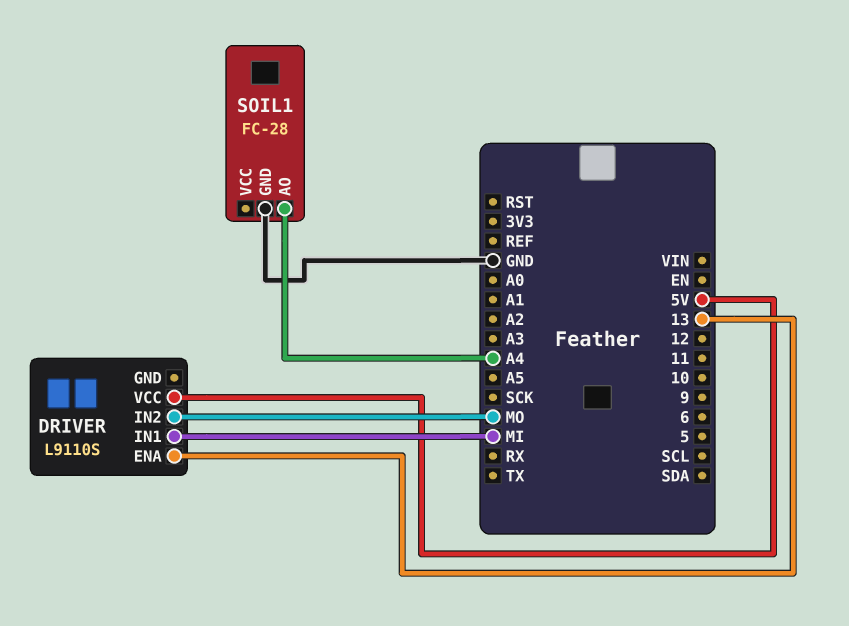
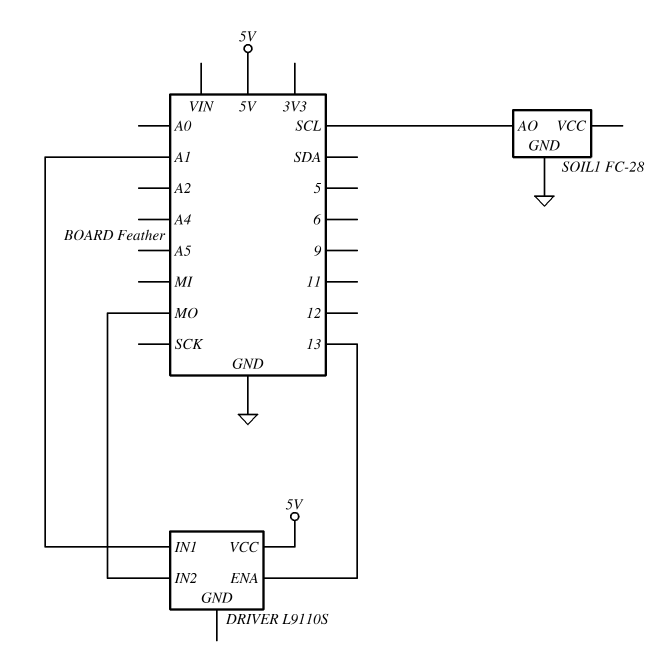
DRIVER pin IN1: MI -> A1
SOIL1 pin AO: A4 -> SCL

